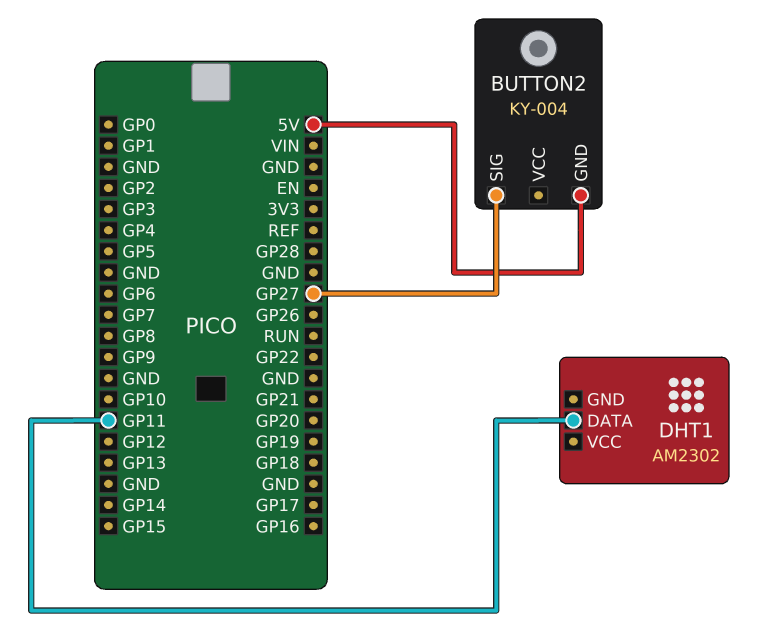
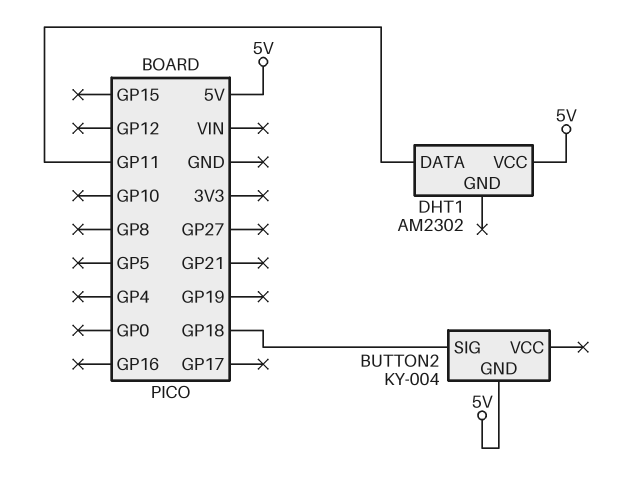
BUTTON2 pin SIG: GP27 -> GP18
DHT1 pin VCC: none -> 5V

